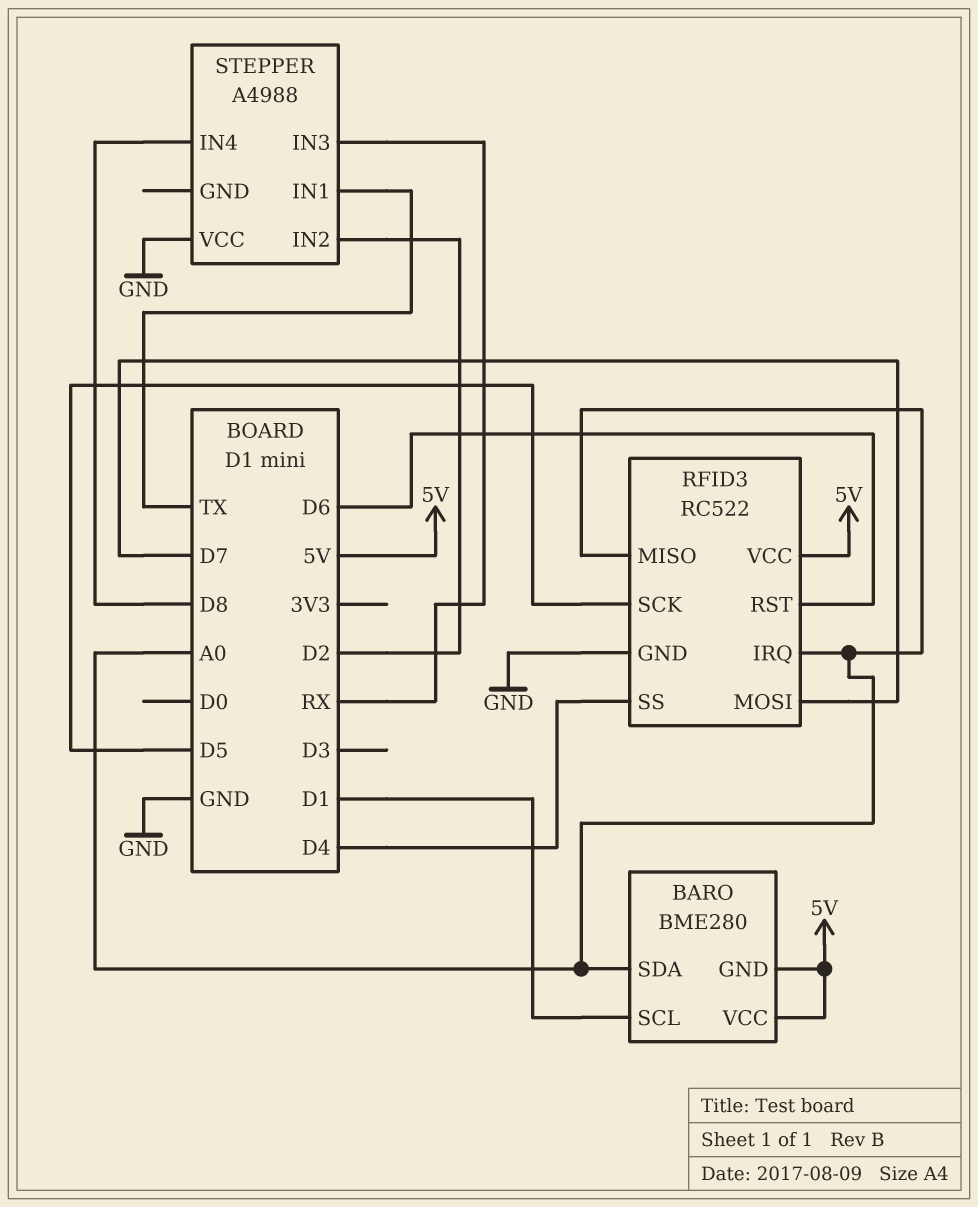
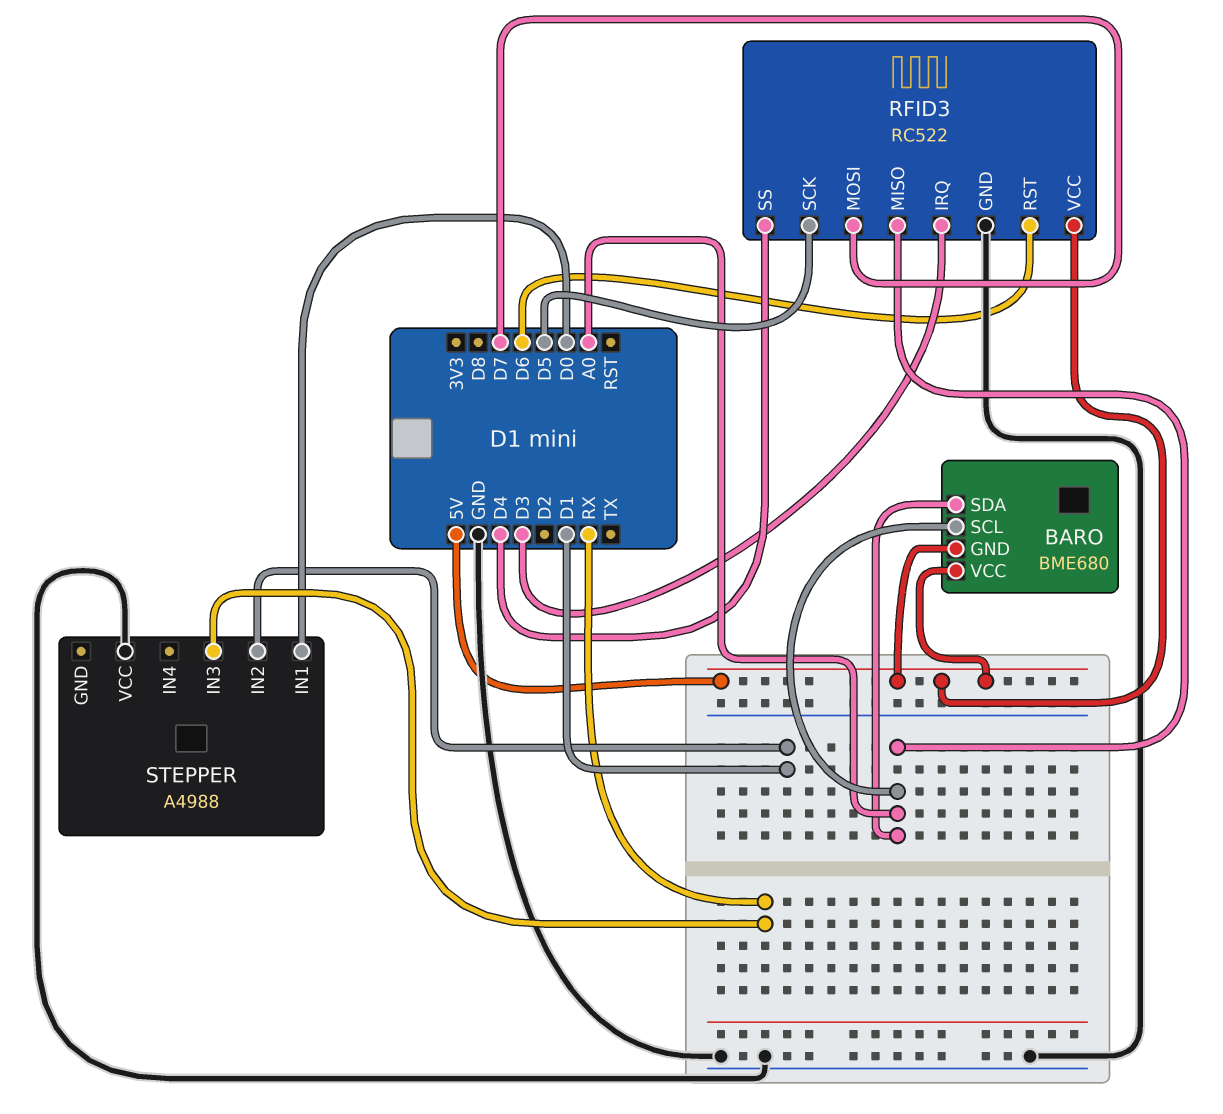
BARO: BME280 -> BME680
BARO pin SCL: D1 -> A0
RFID3 pin IRQ: A0 -> D3
STEPPER pin IN1: TX -> D0
STEPPER pin IN2: D2 -> D1
STEPPER pin IN4: D8 -> none

